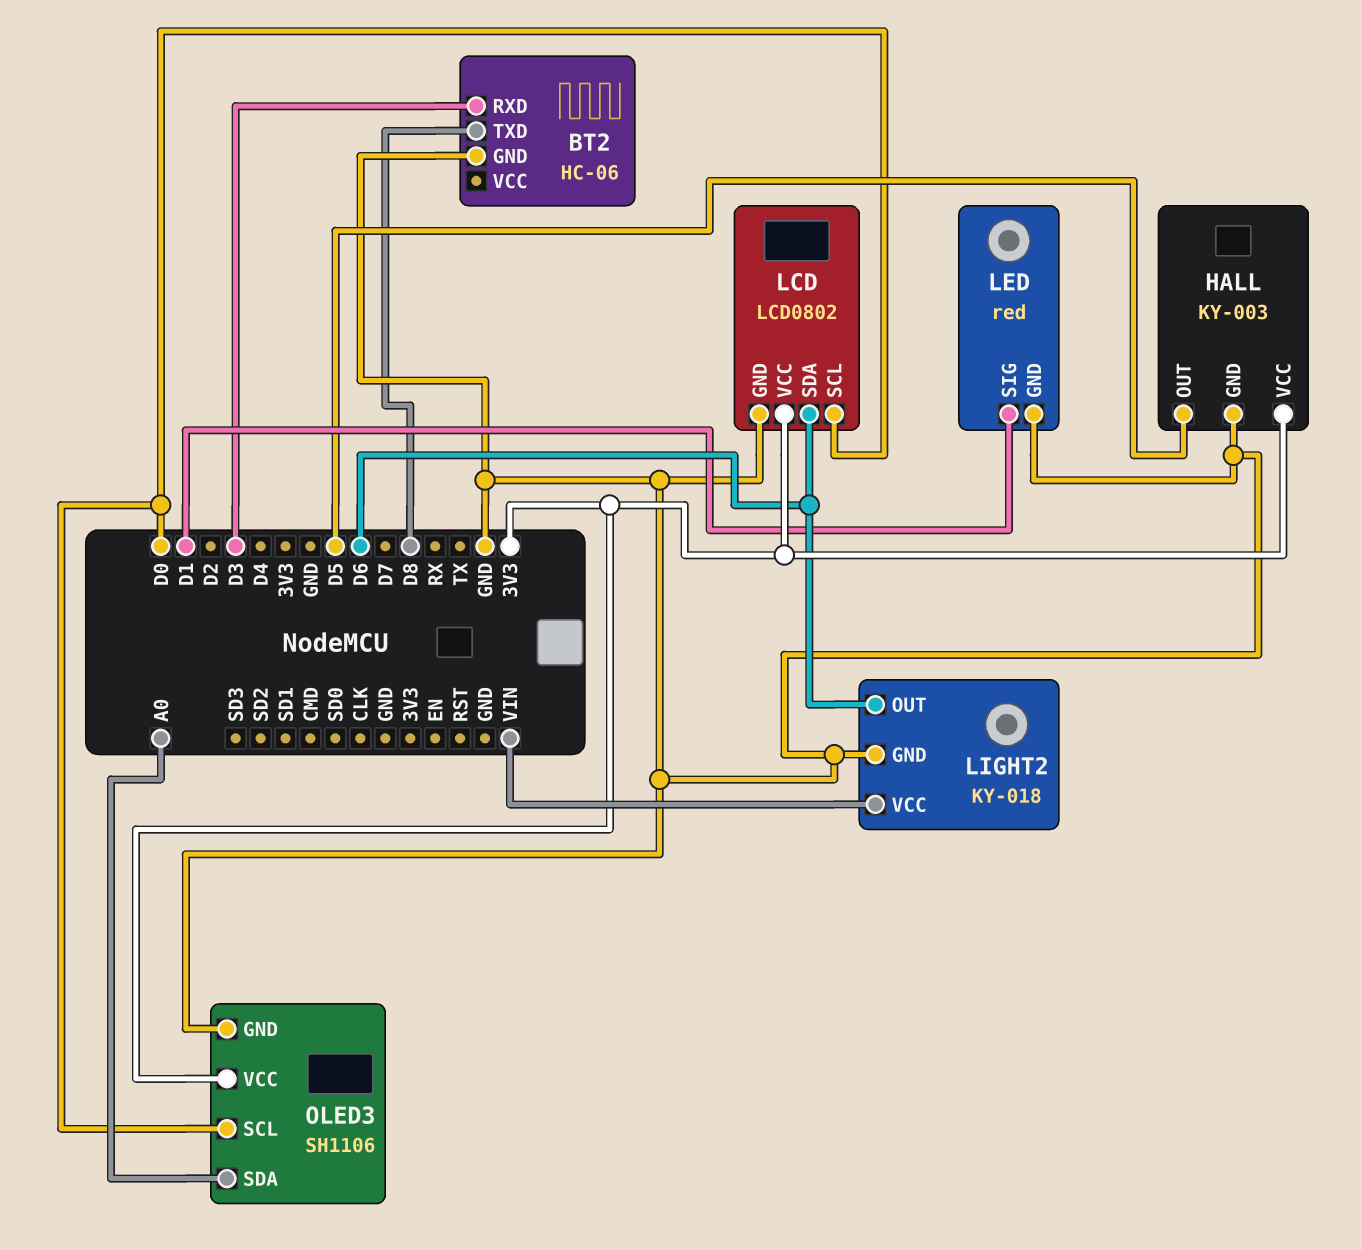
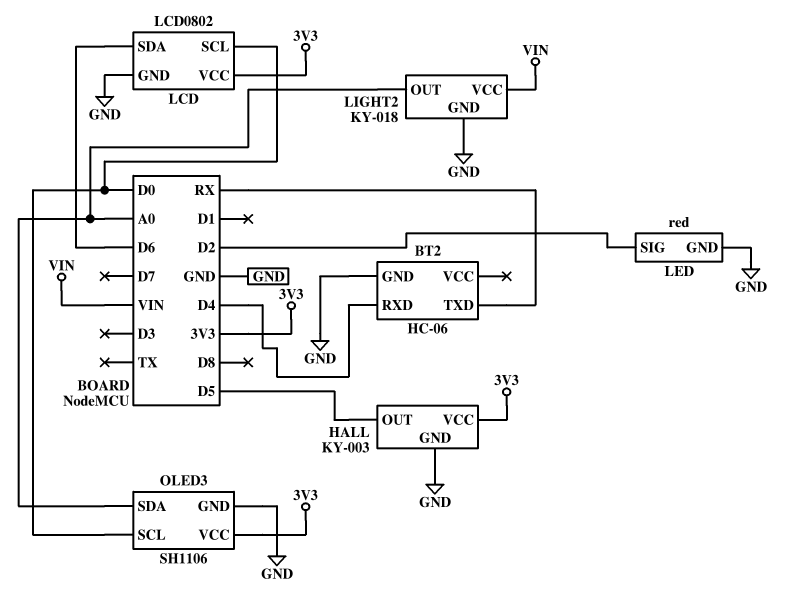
BT2 pin RXD: D3 -> D4
BT2 pin TXD: D8 -> RX
LED pin SIG: D1 -> D2
LIGHT2 pin OUT: D6 -> A0

